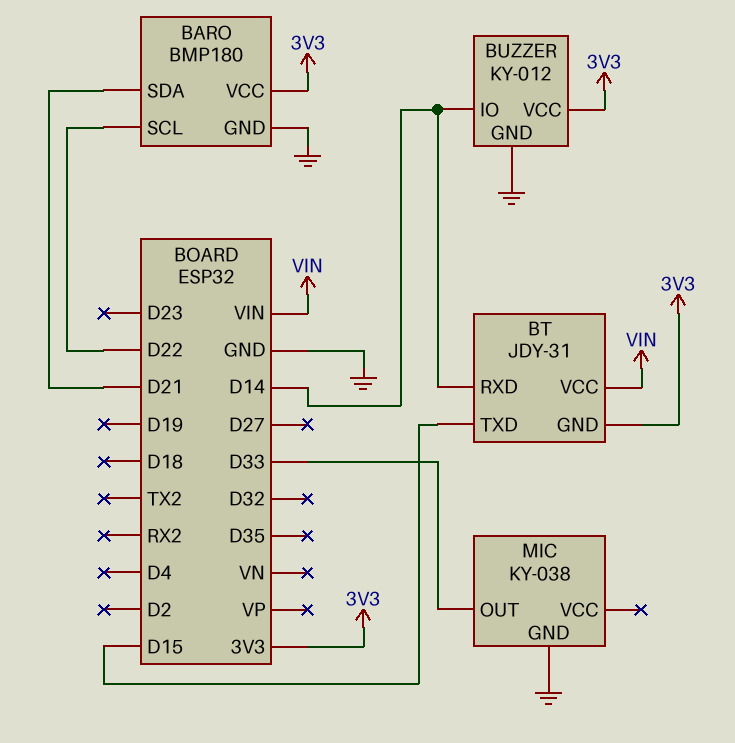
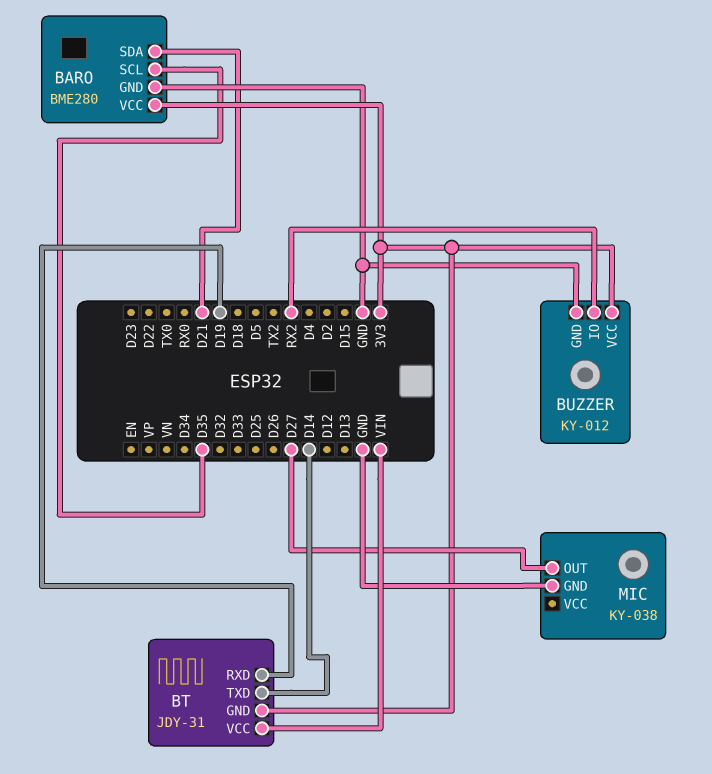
BARO: BMP180 -> BME280
BARO pin SCL: D22 -> D35
BT pin RXD: D14 -> D19
BT pin TXD: D15 -> D14
BUZZER pin IO: D14 -> RX2
MIC pin OUT: D33 -> D27

